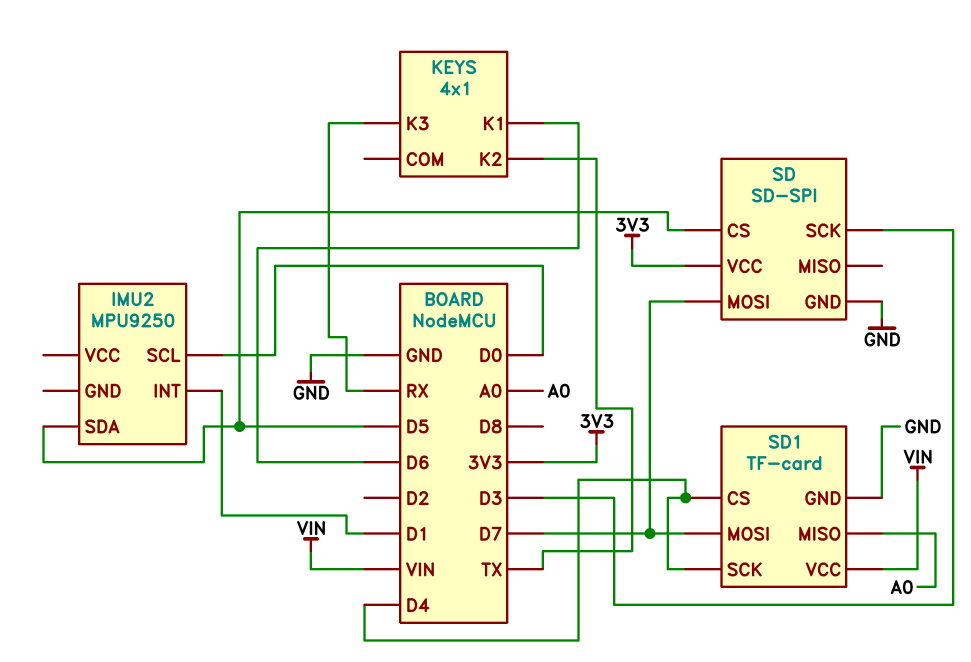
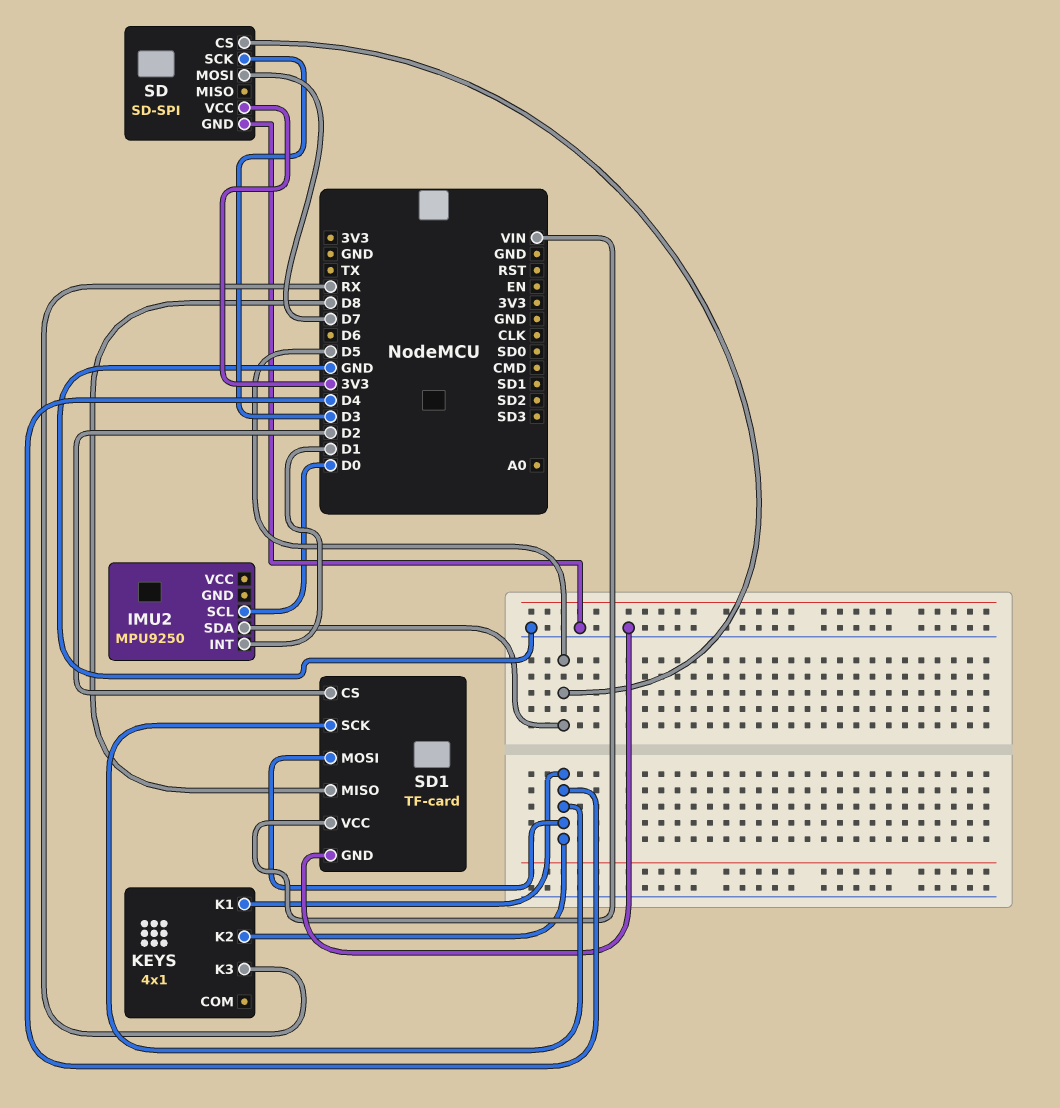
KEYS pin K1: D6 -> D4
KEYS pin K2: TX -> D4
SD1 pin CS: D4 -> D2
SD1 pin MISO: A0 -> D8
SD1 pin MOSI: D7 -> D4

